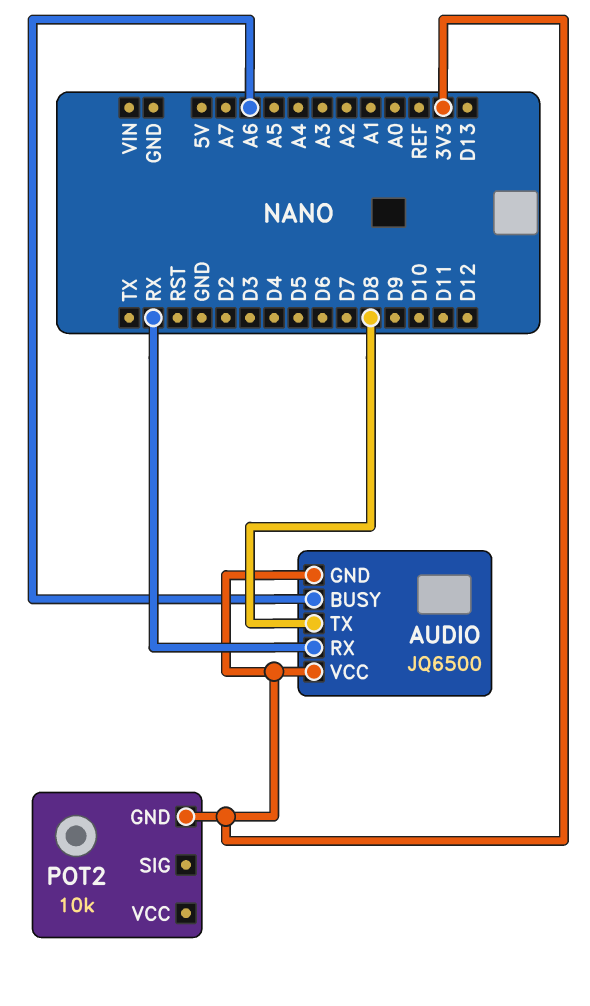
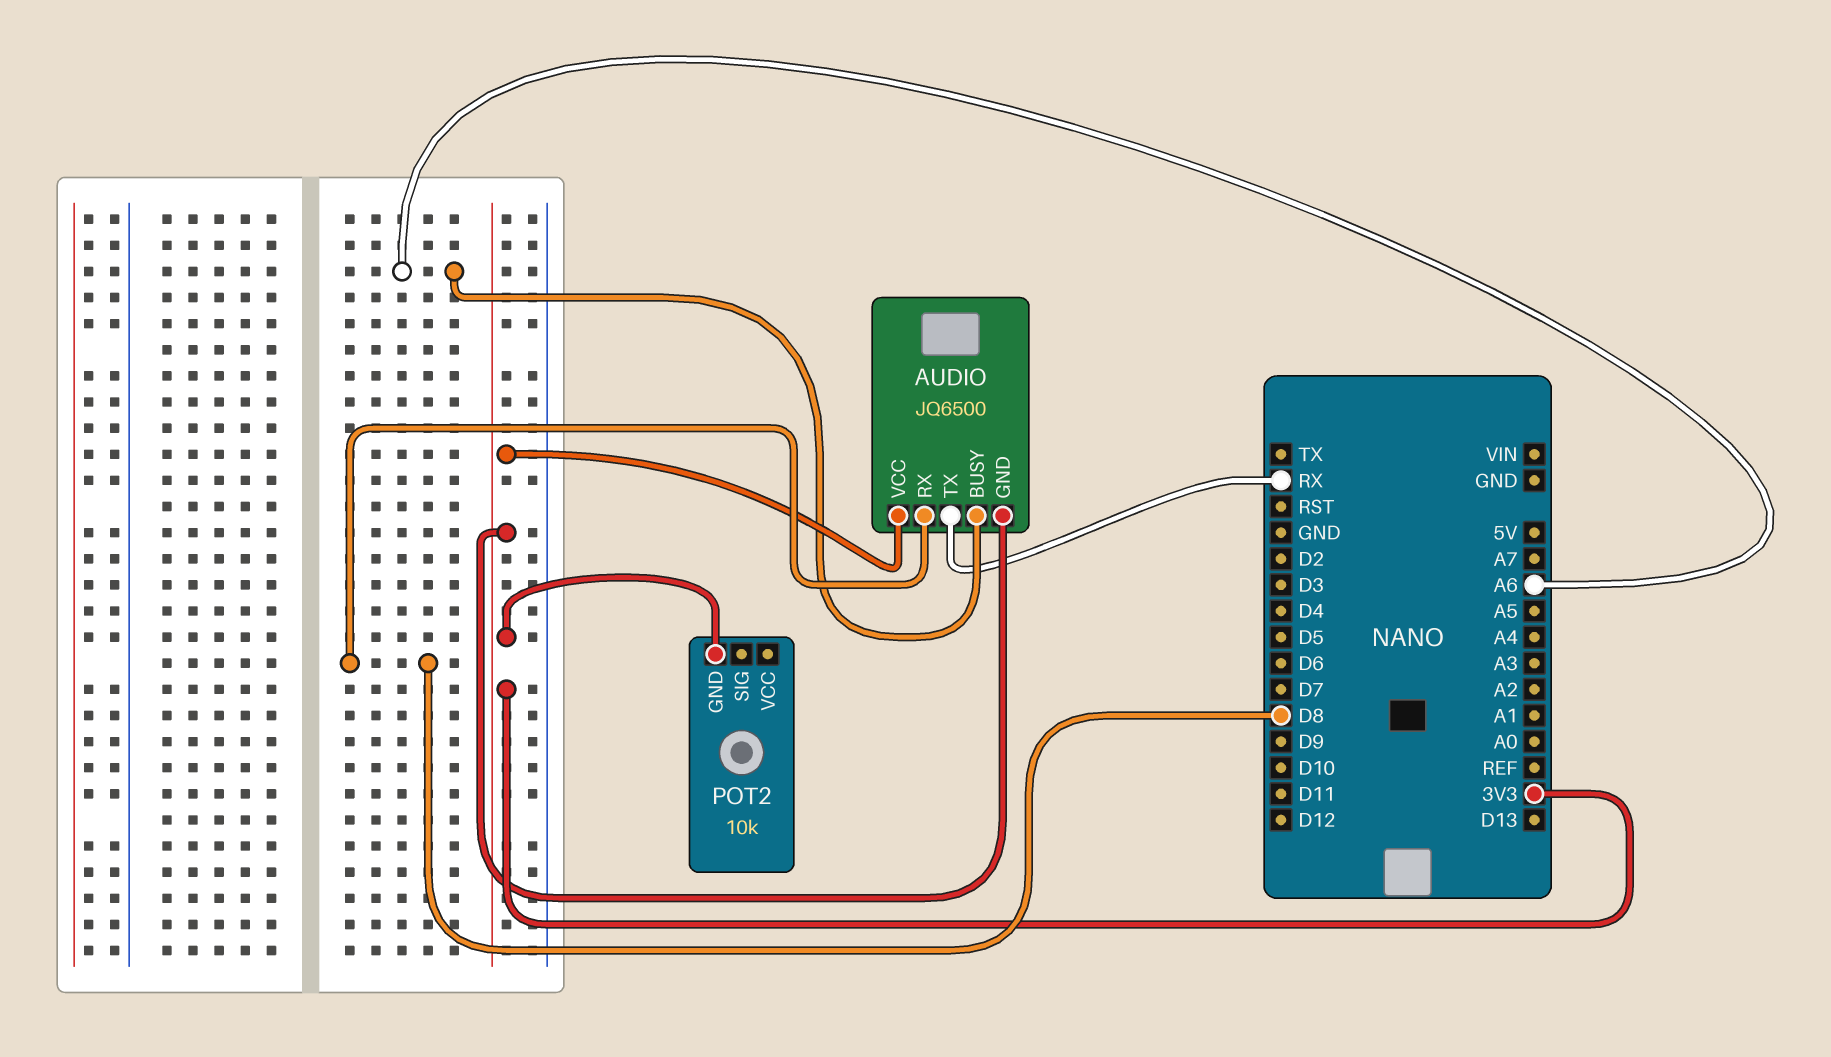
AUDIO pin RX: RX -> D8
AUDIO pin TX: D8 -> RX

